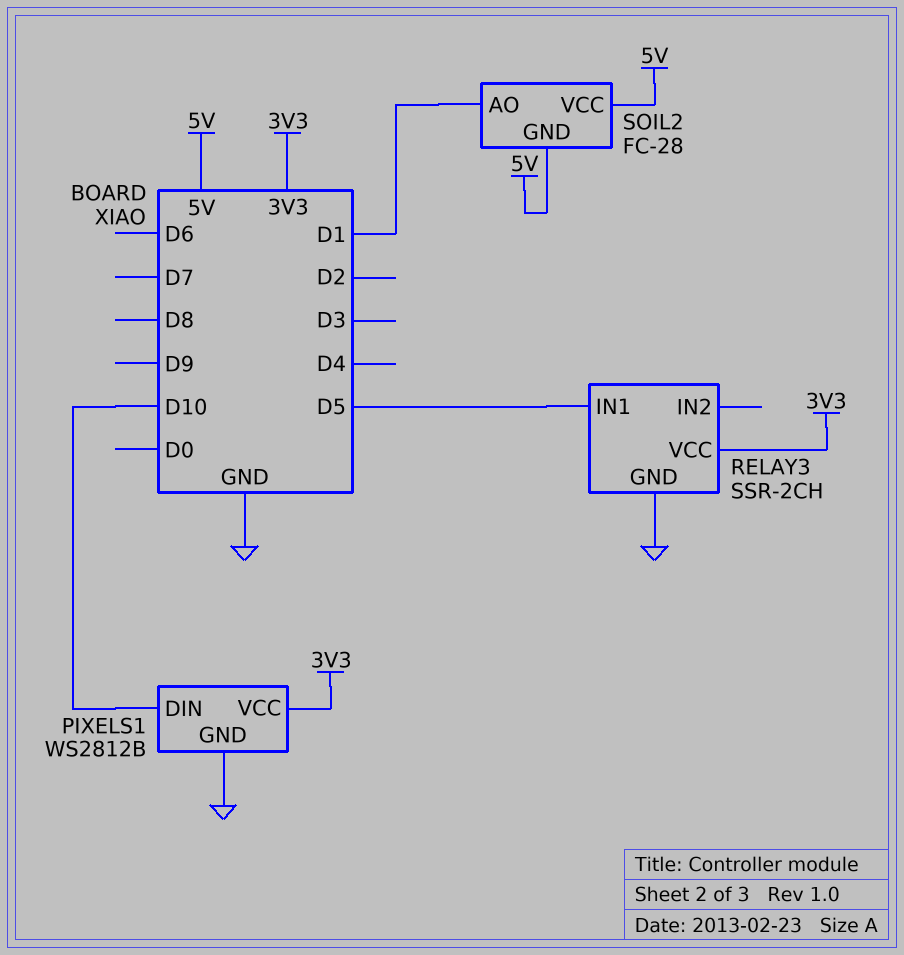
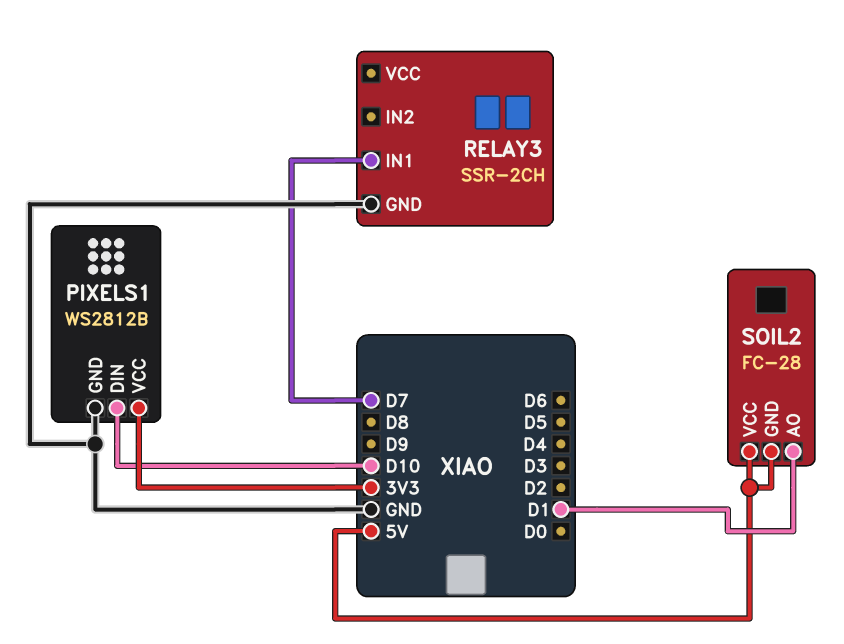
RELAY3 pin IN1: D5 -> D7
RELAY3 pin VCC: 3V3 -> none

